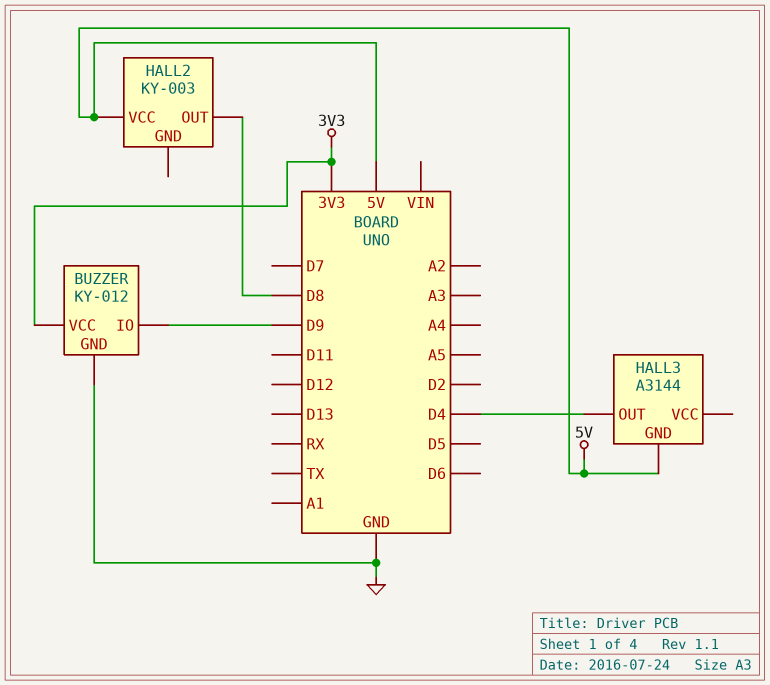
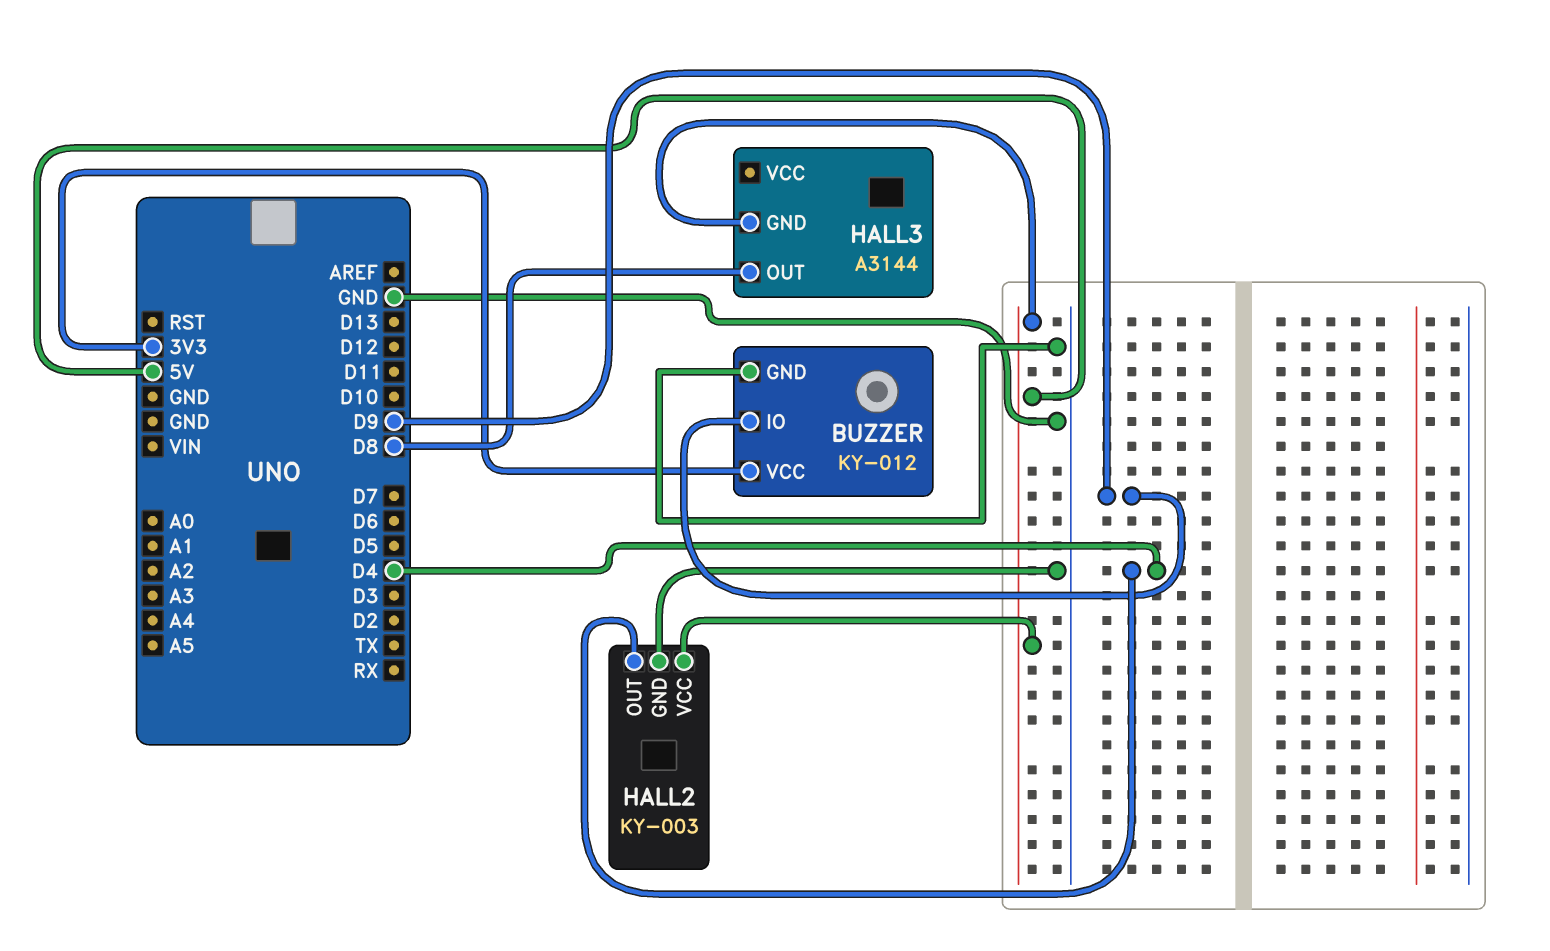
HALL2 pin GND: none -> GND
HALL2 pin OUT: D8 -> D4
HALL3 pin OUT: D4 -> D8

